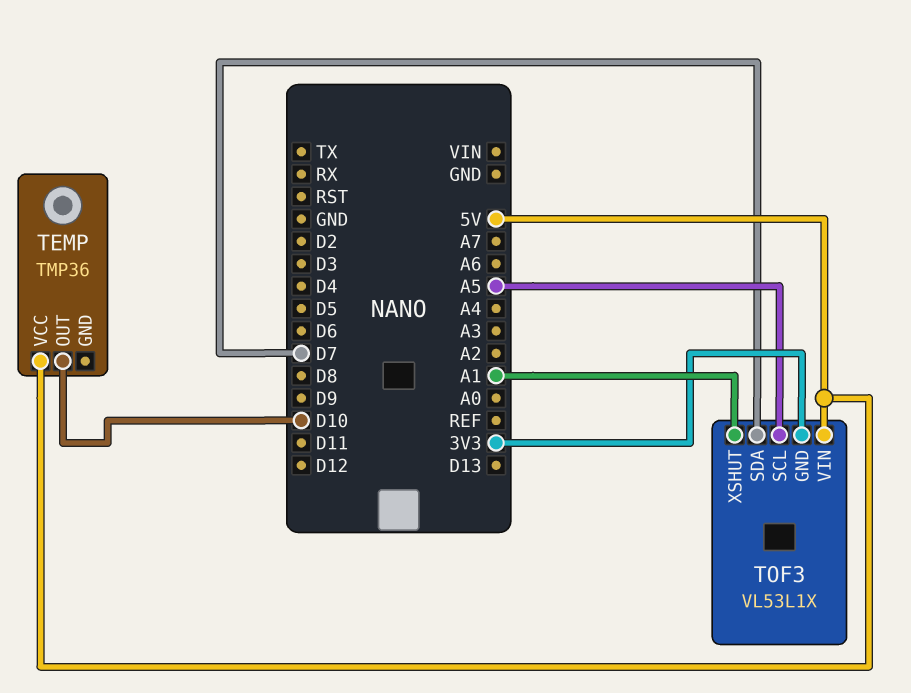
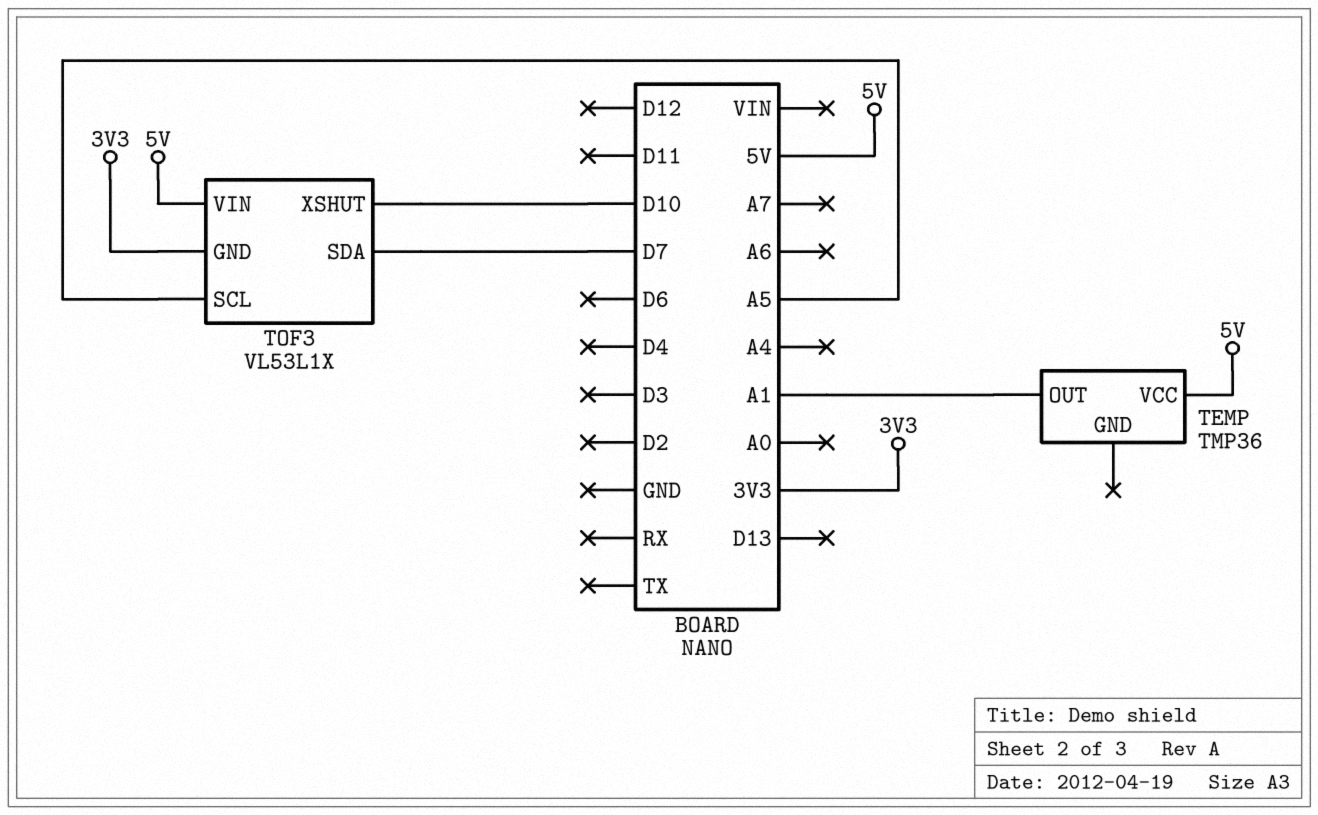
TEMP pin OUT: D10 -> A1
TOF3 pin XSHUT: A1 -> D10

